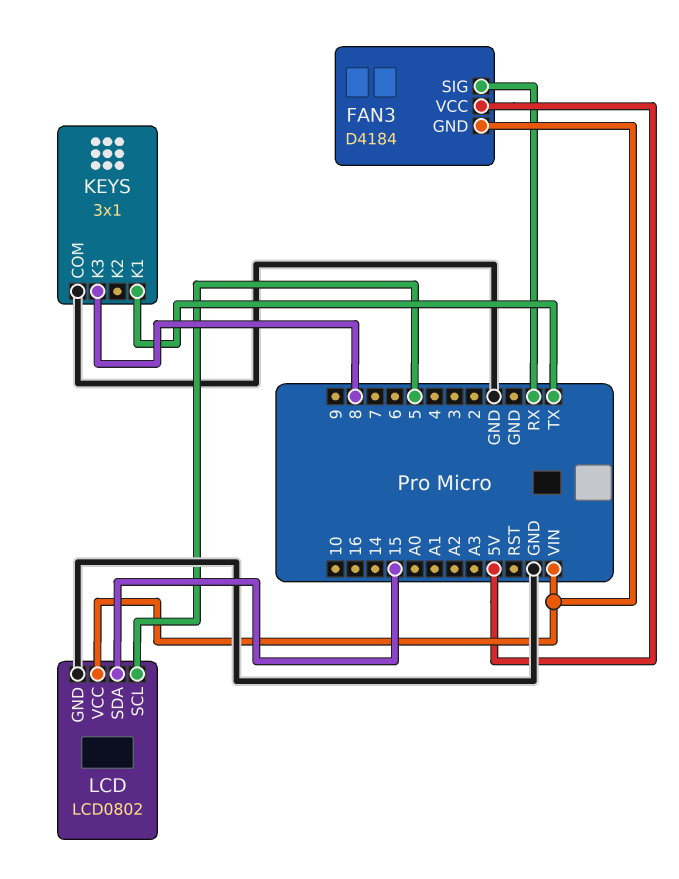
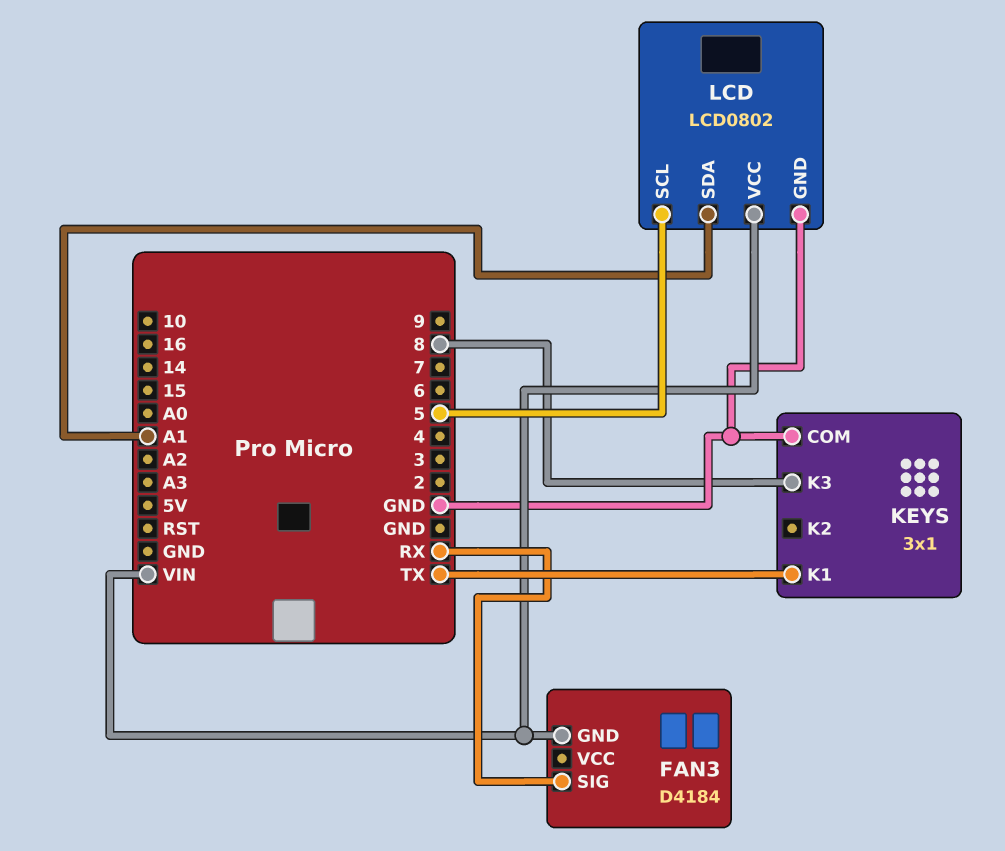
FAN3 pin VCC: 5V -> none
LCD pin SDA: 15 -> A1

